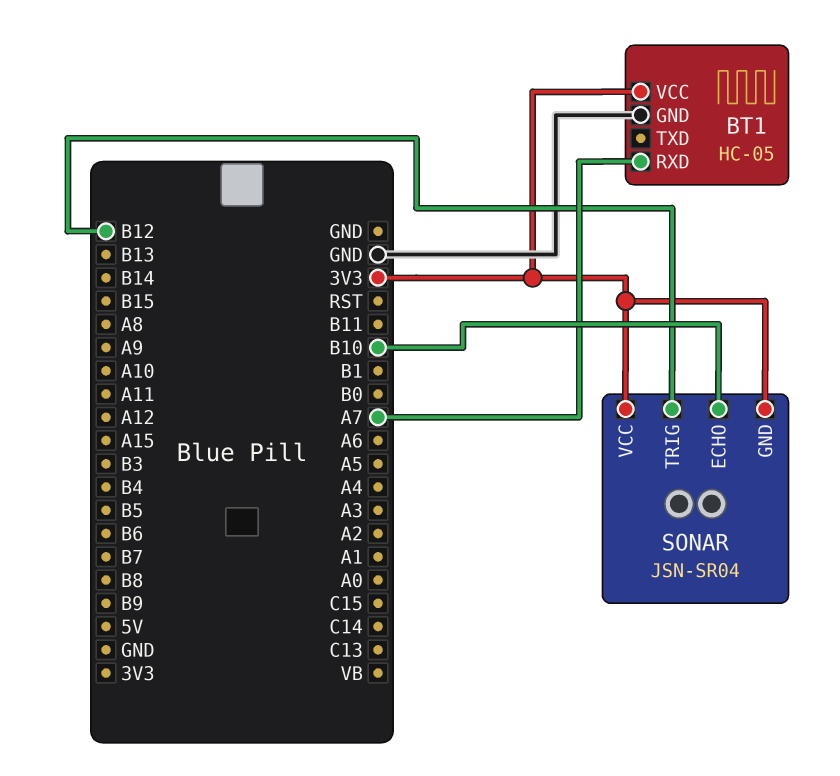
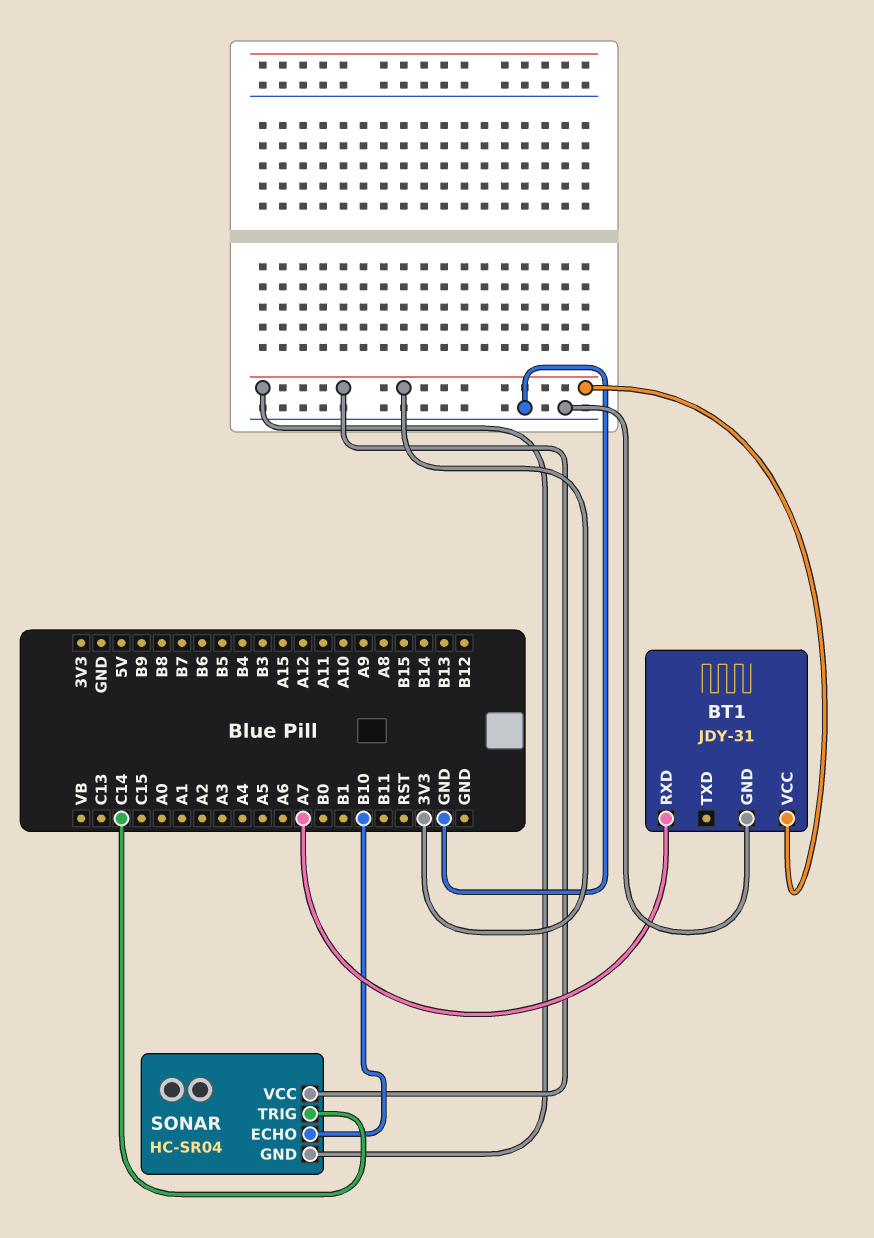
BT1: HC-05 -> JDY-31
SONAR: JSN-SR04 -> HC-SR04
SONAR pin TRIG: B12 -> C14

